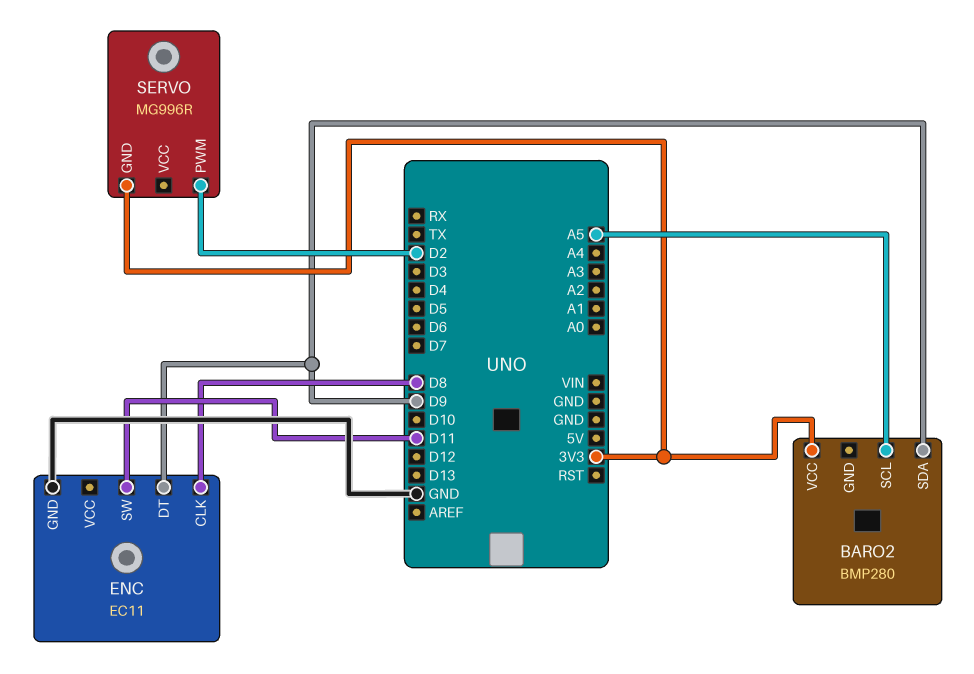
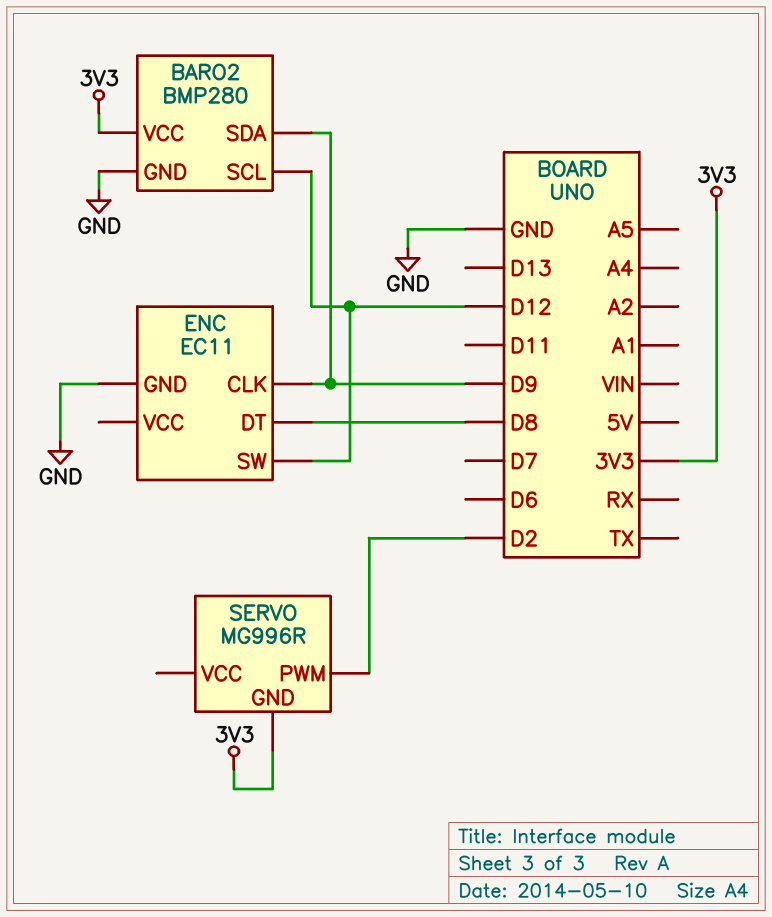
BARO2 pin GND: none -> GND
BARO2 pin SCL: A5 -> D12
ENC pin CLK: D8 -> D9
ENC pin DT: D9 -> D8
ENC pin SW: D11 -> D12

